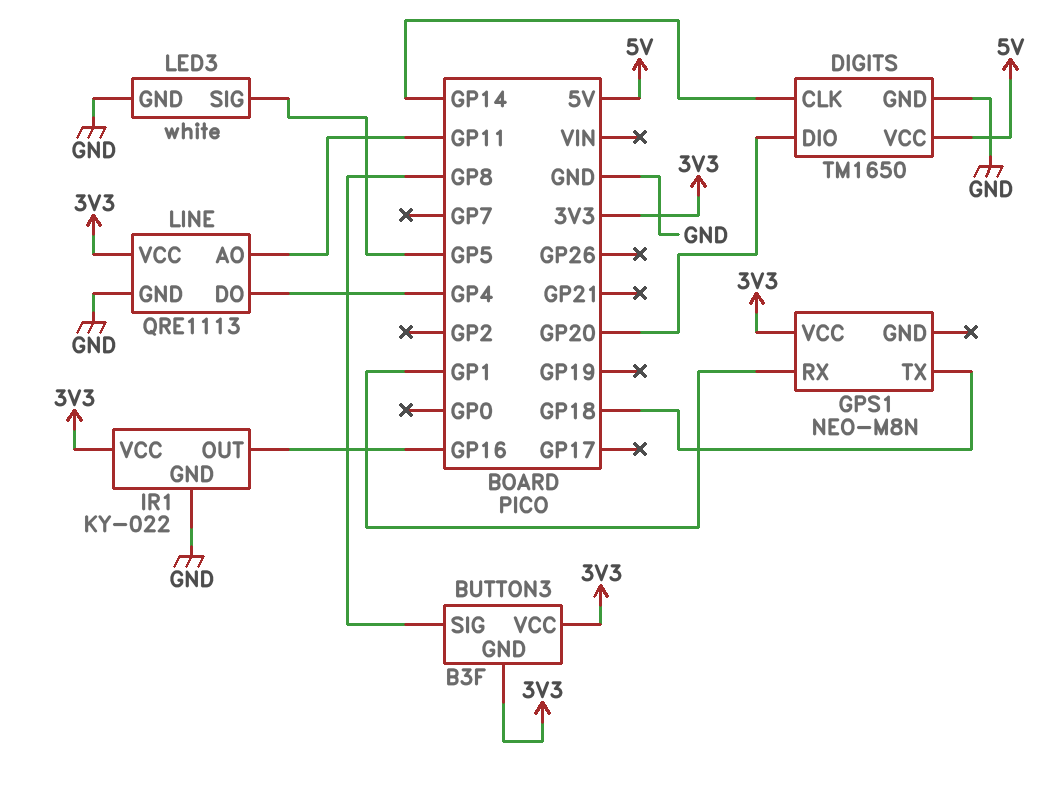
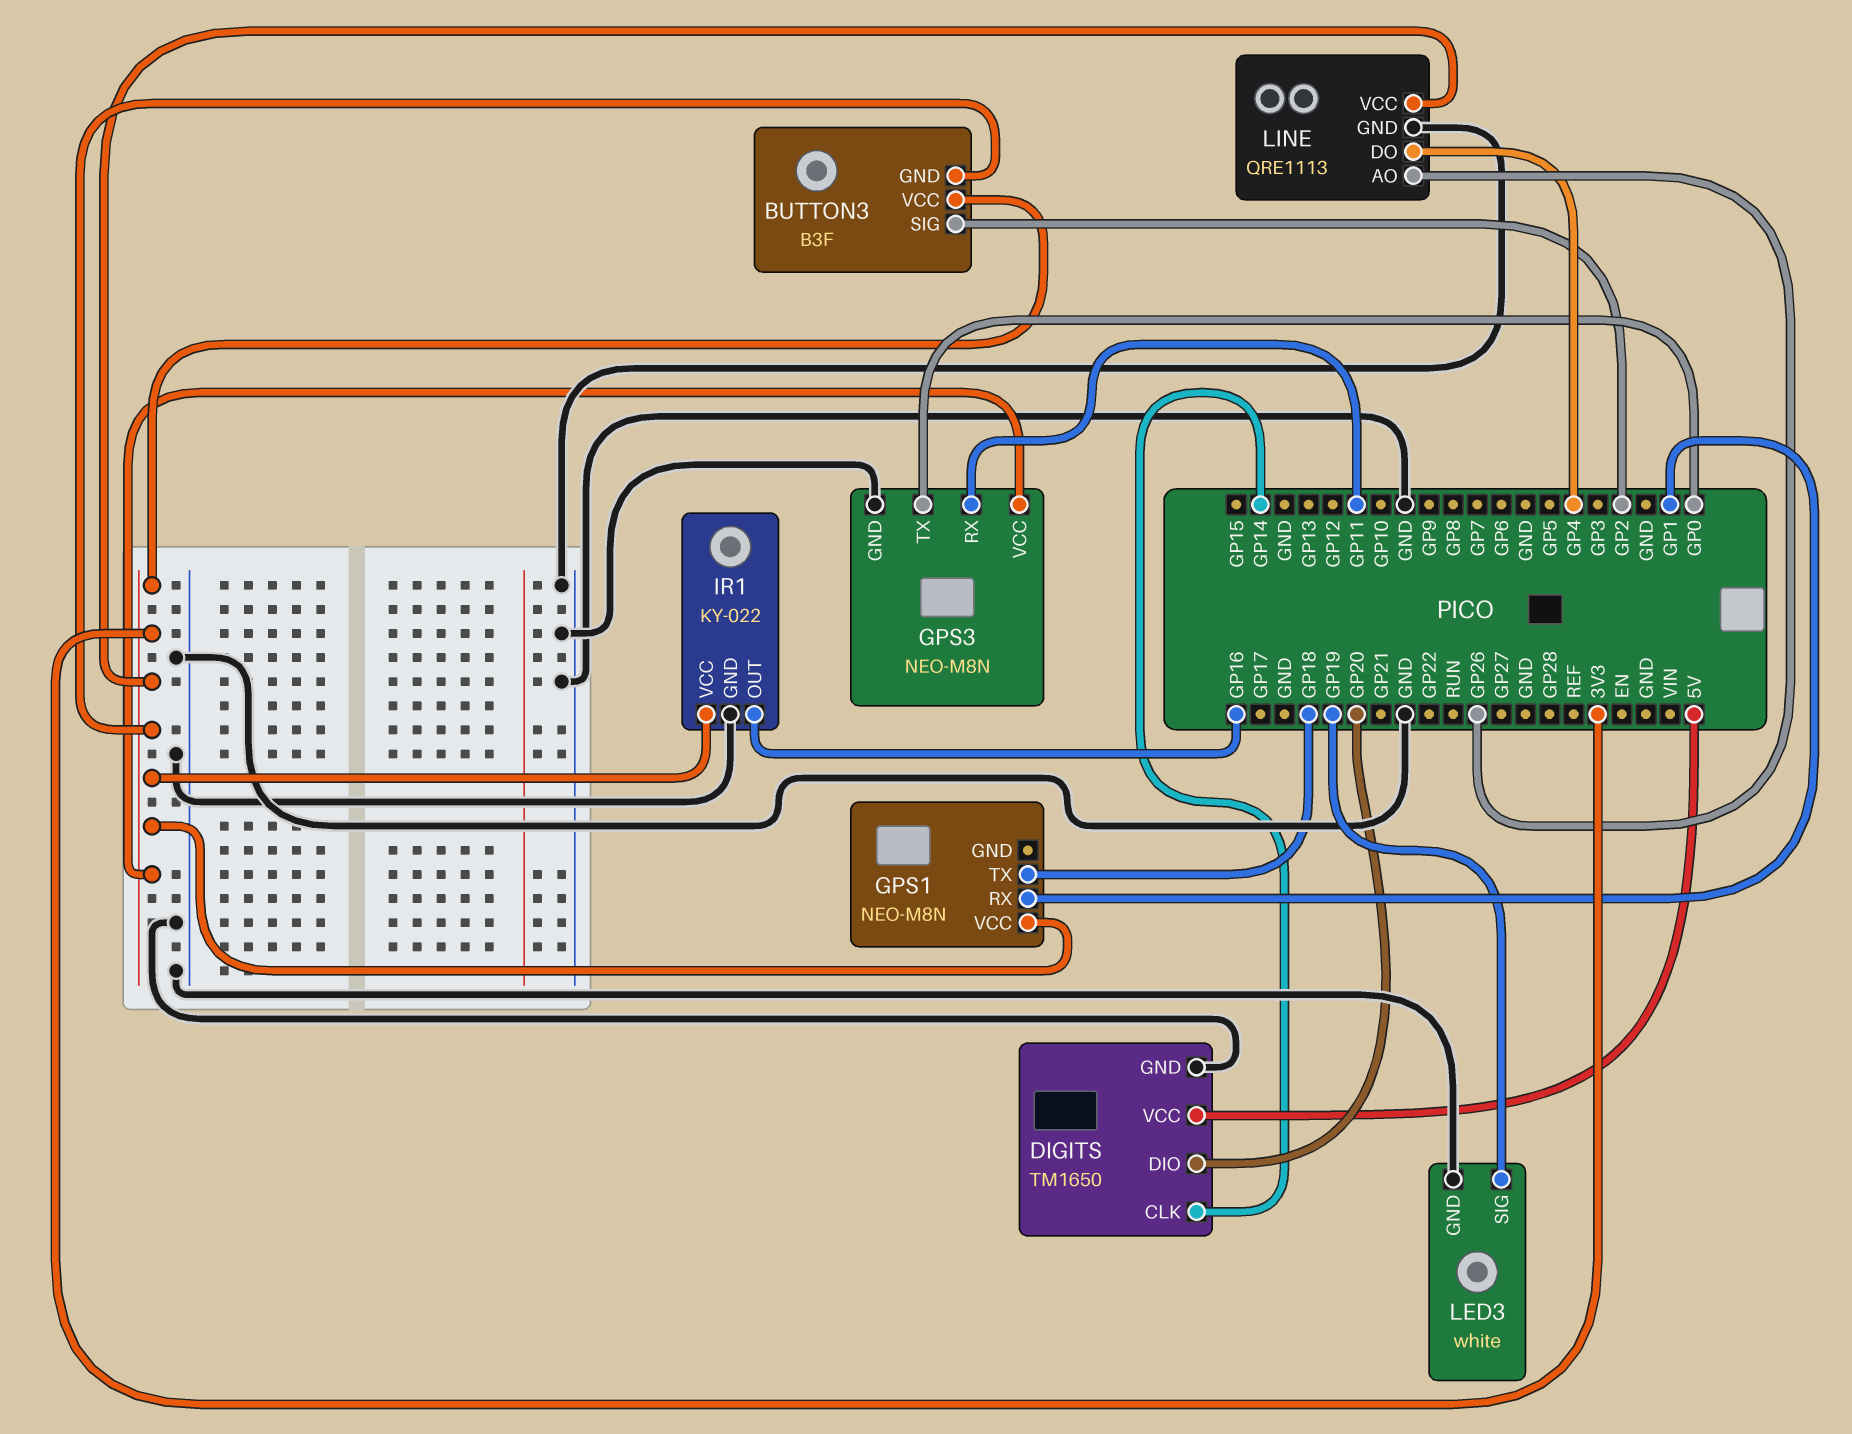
BUTTON3 pin SIG: GP8 -> GP2
GPS3: none -> NEO-M8N
GPS3 pin GND: none -> GND
GPS3 pin RX: none -> GP11
GPS3 pin TX: none -> GP0
GPS3 pin VCC: none -> 3V3
LED3 pin SIG: GP5 -> GP19
LINE pin AO: GP11 -> GP26

